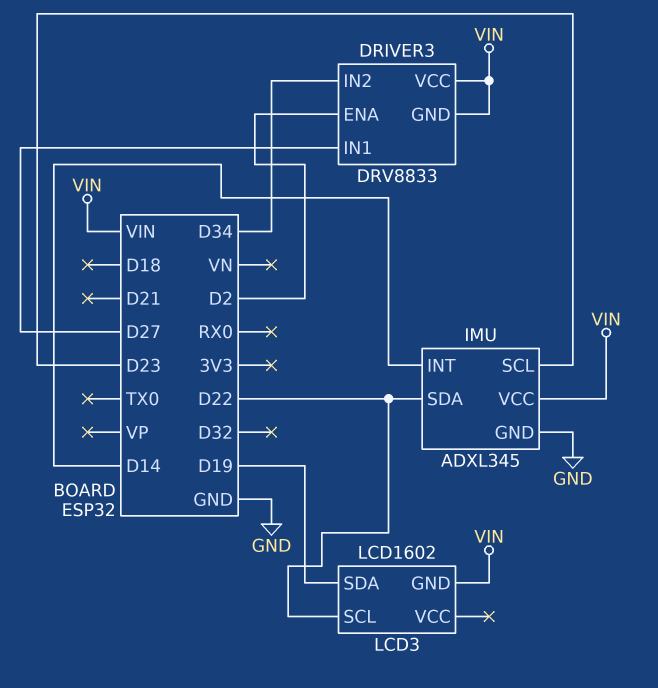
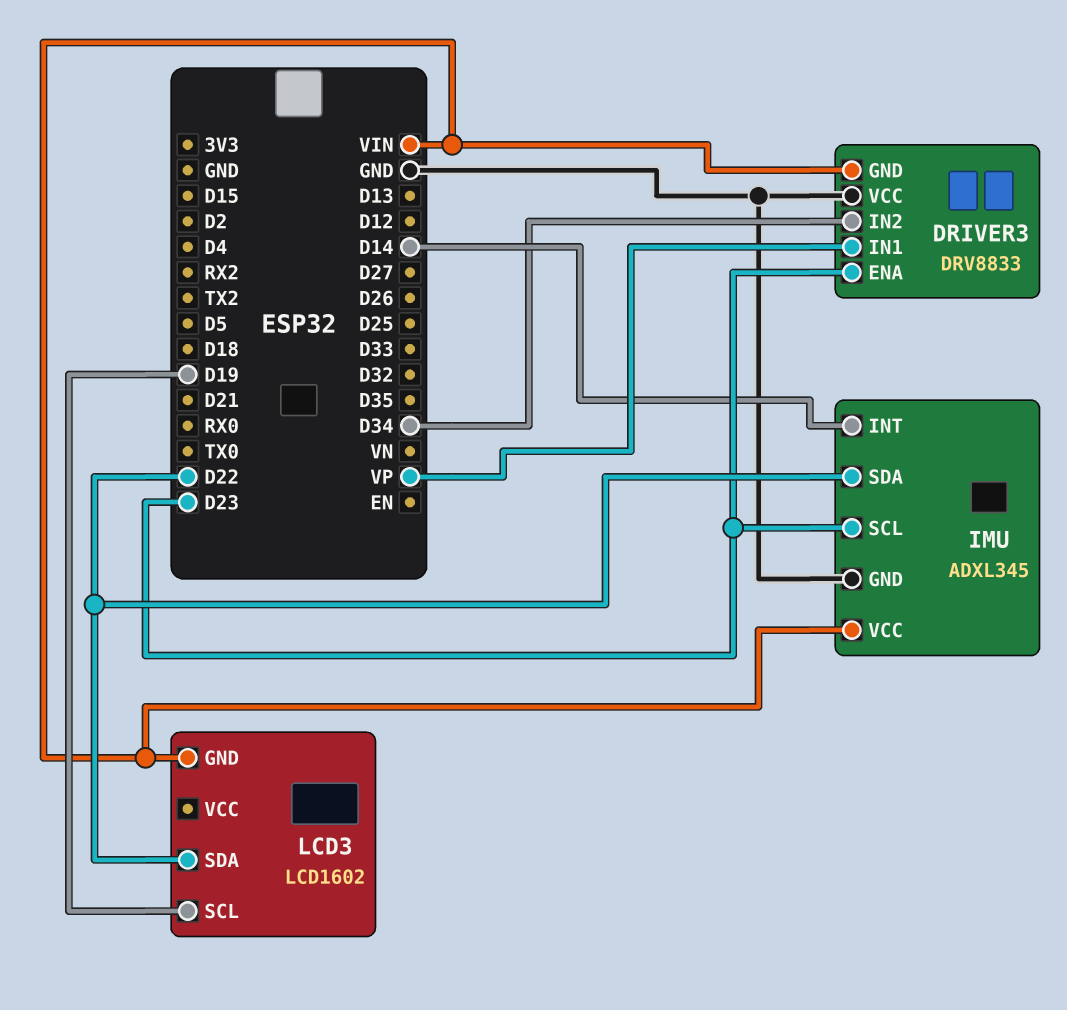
DRIVER3 pin ENA: D2 -> D23
DRIVER3 pin IN1: D27 -> VP
DRIVER3 pin VCC: VIN -> GND
LCD3 pin SCL: D22 -> D19
LCD3 pin SDA: D19 -> D22

